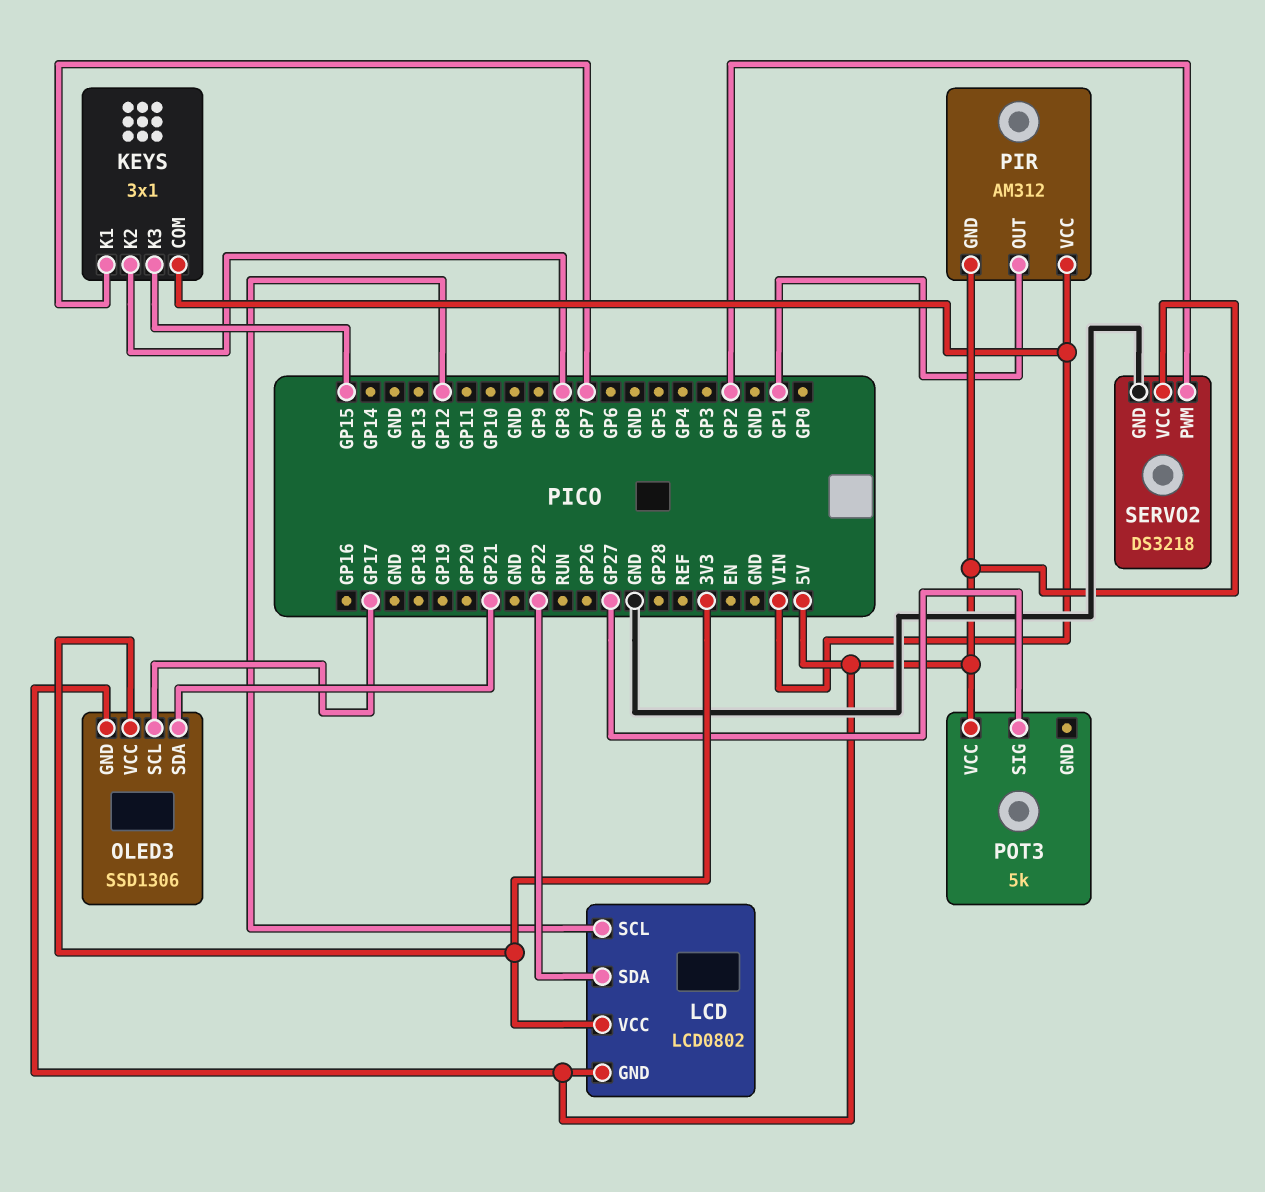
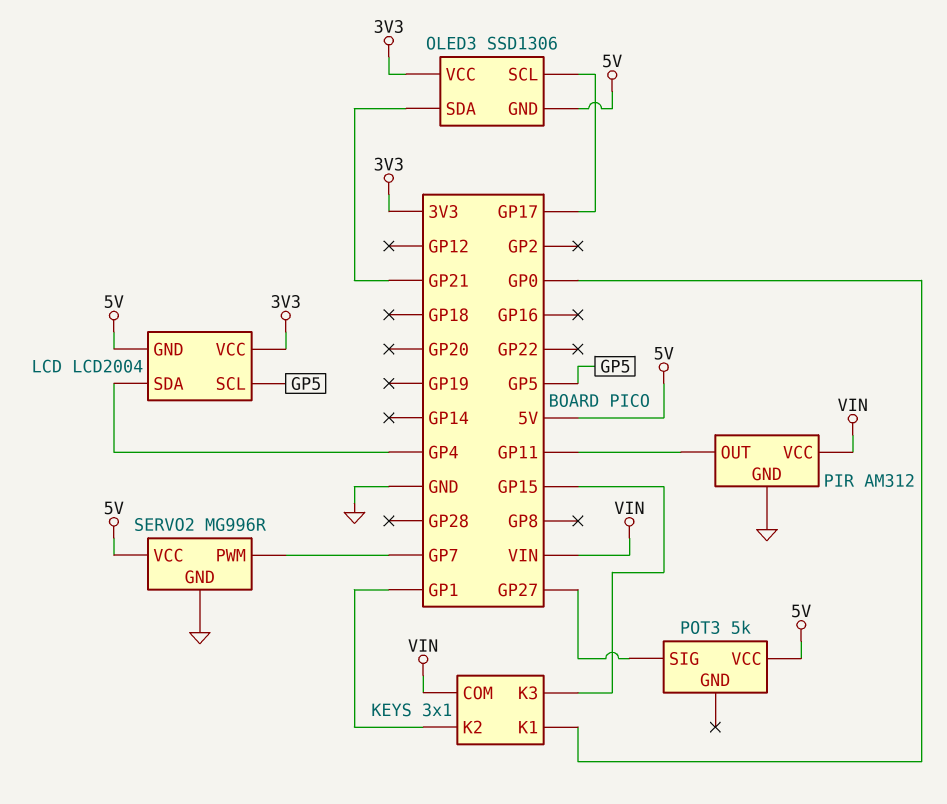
KEYS pin K1: GP7 -> GP0
KEYS pin K2: GP8 -> GP1
LCD: LCD0802 -> LCD2004
LCD pin SCL: GP12 -> GP5
LCD pin SDA: GP22 -> GP4
PIR pin GND: 5V -> GND
PIR pin OUT: GP1 -> GP11
SERVO2: DS3218 -> MG996R
SERVO2 pin PWM: GP2 -> GP7

